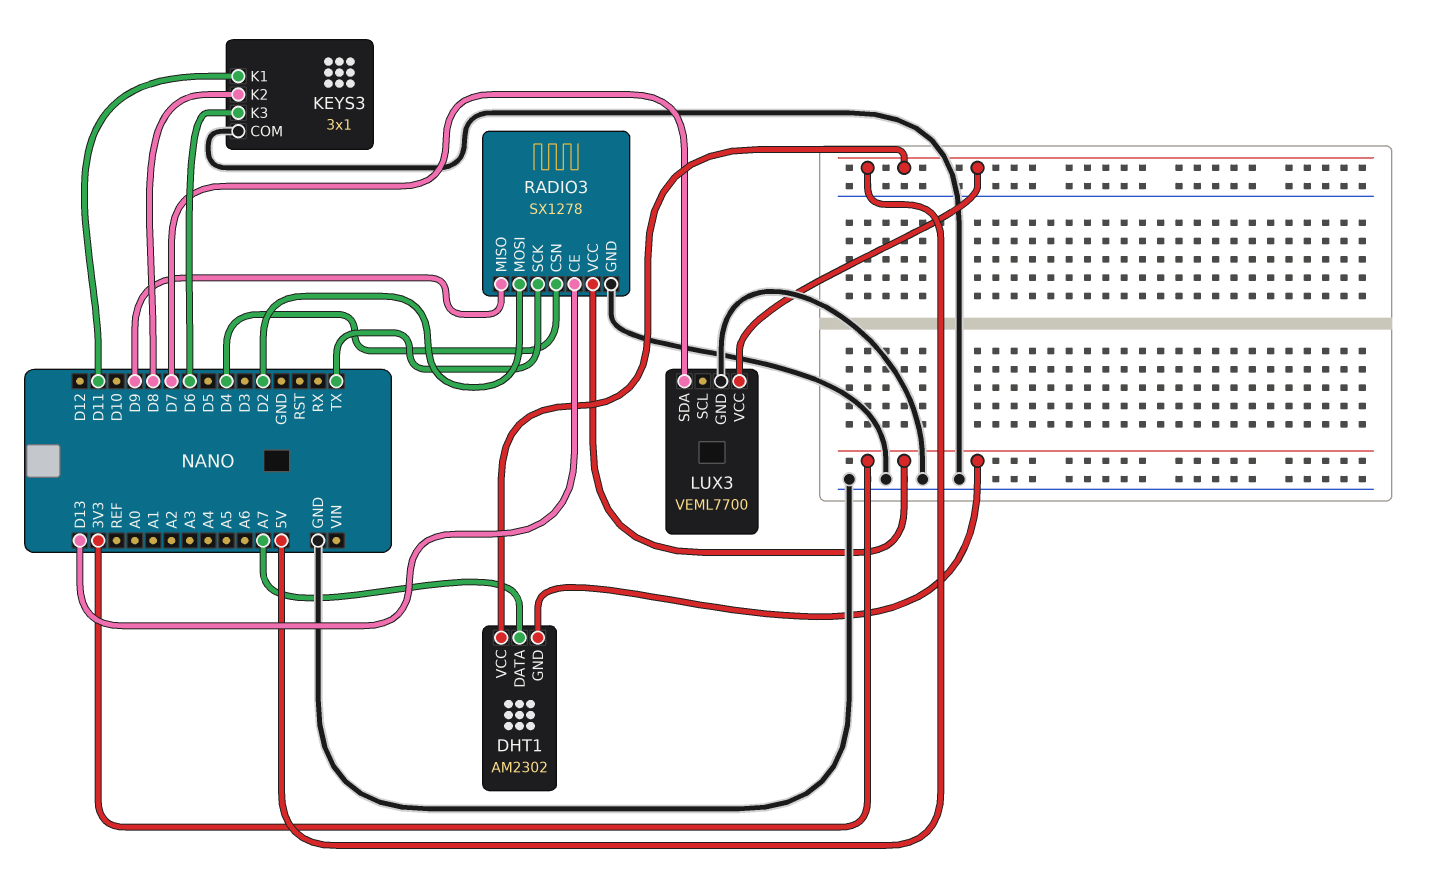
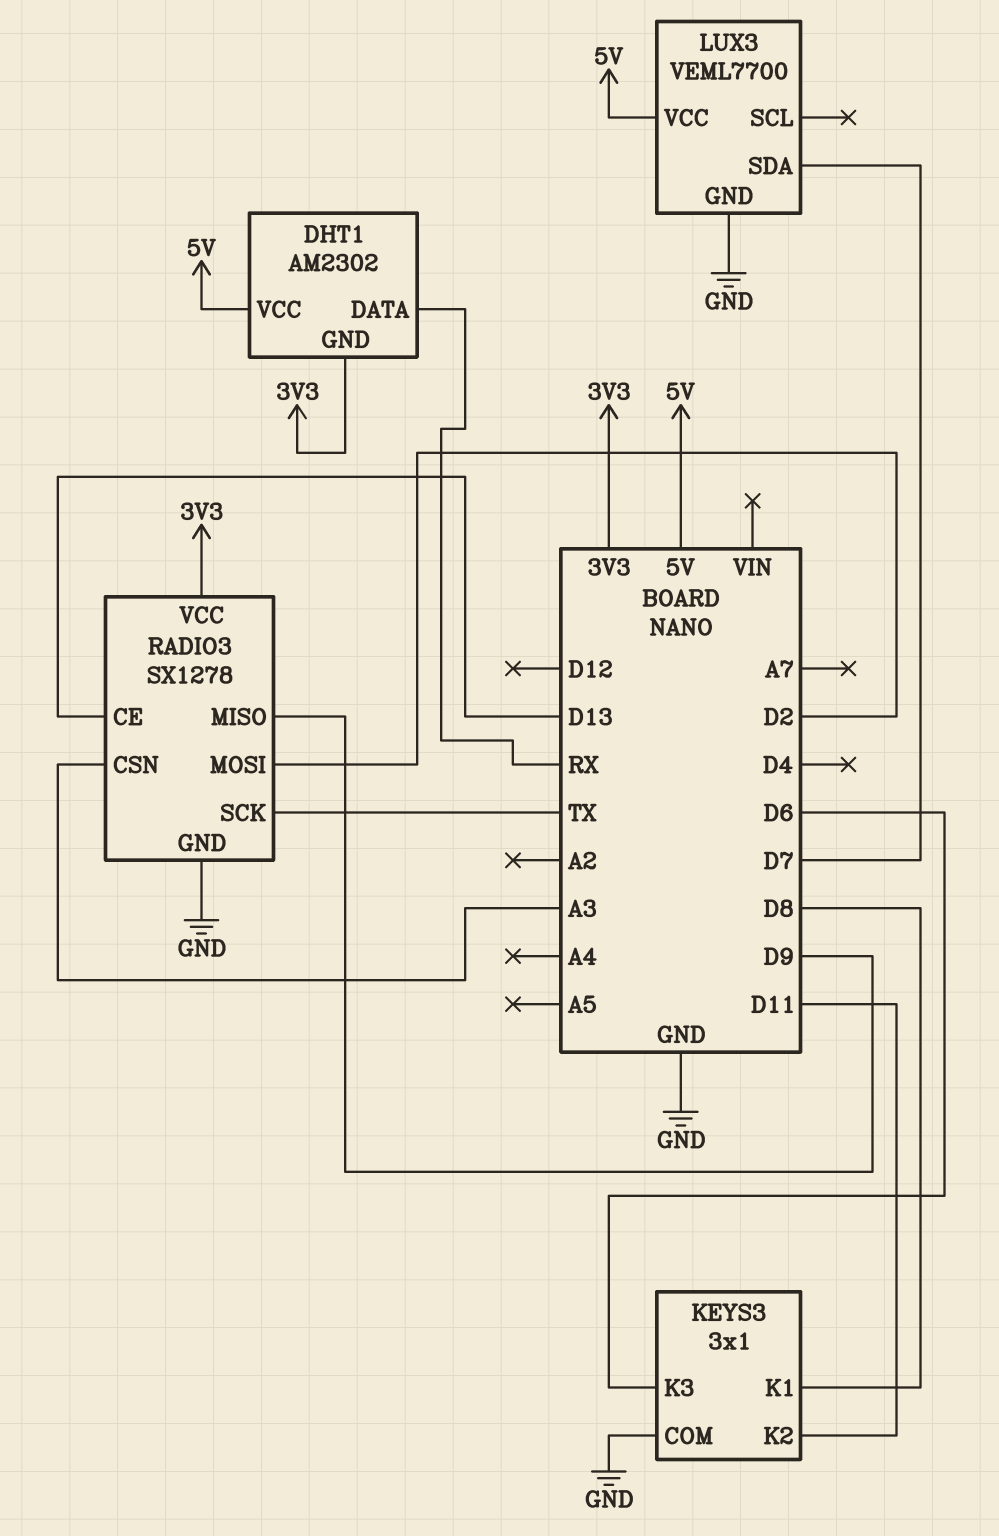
DHT1 pin DATA: A7 -> RX
KEYS3 pin K1: D11 -> D8
KEYS3 pin K2: D8 -> D11
RADIO3 pin CSN: D4 -> A3

